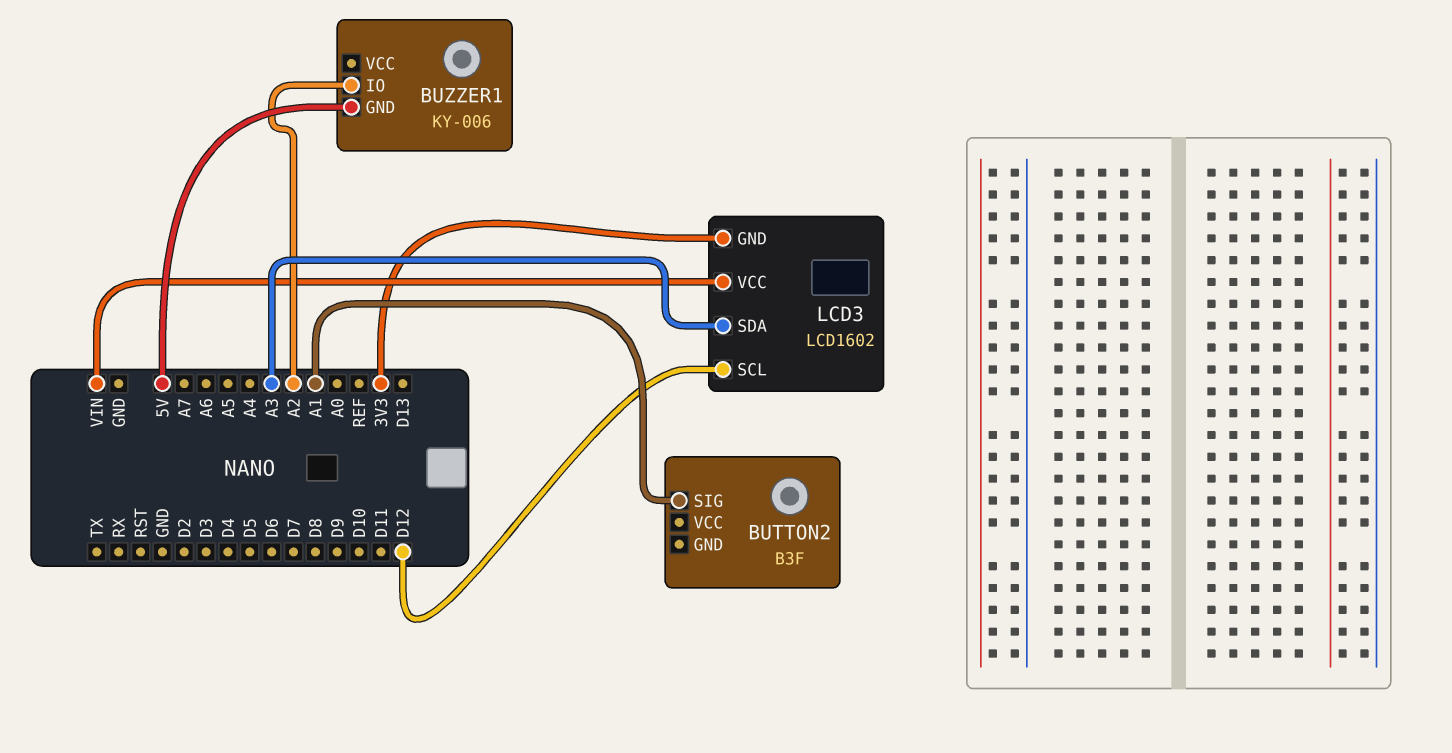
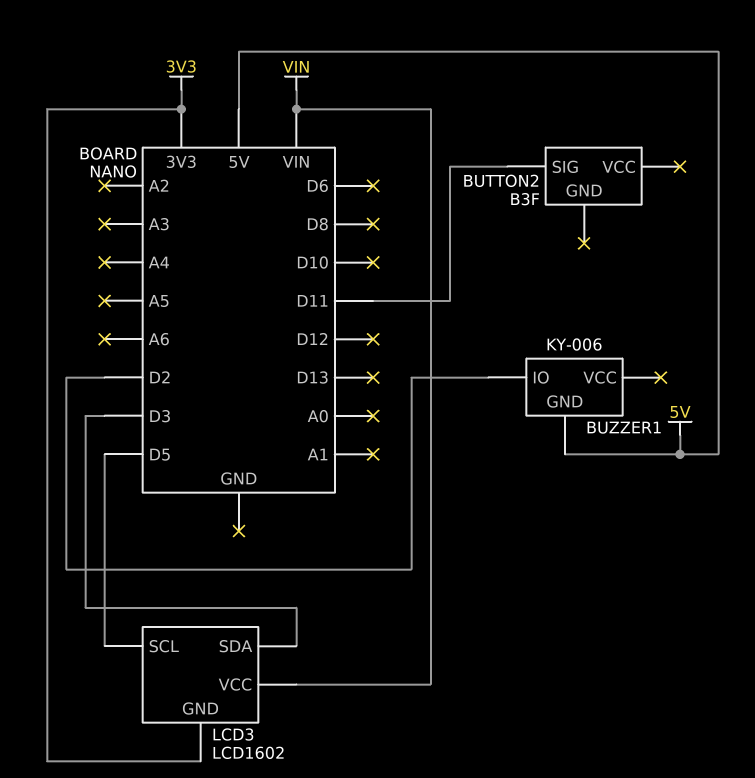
BUTTON2 pin SIG: A1 -> D11
BUZZER1 pin IO: A2 -> D2
LCD3 pin SCL: D12 -> D5
LCD3 pin SDA: A3 -> D3

